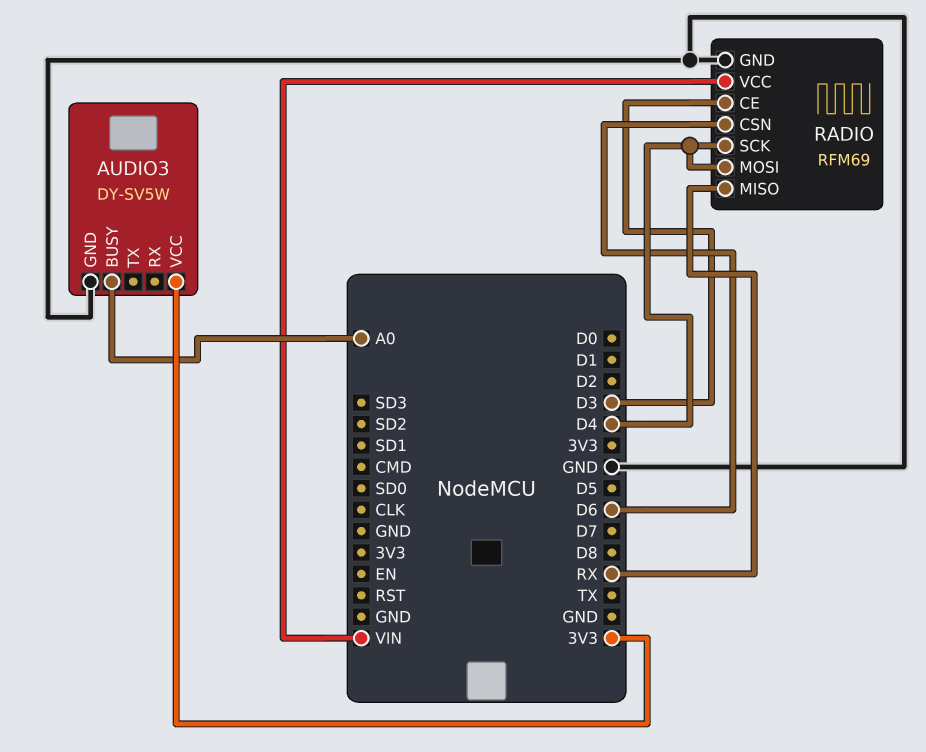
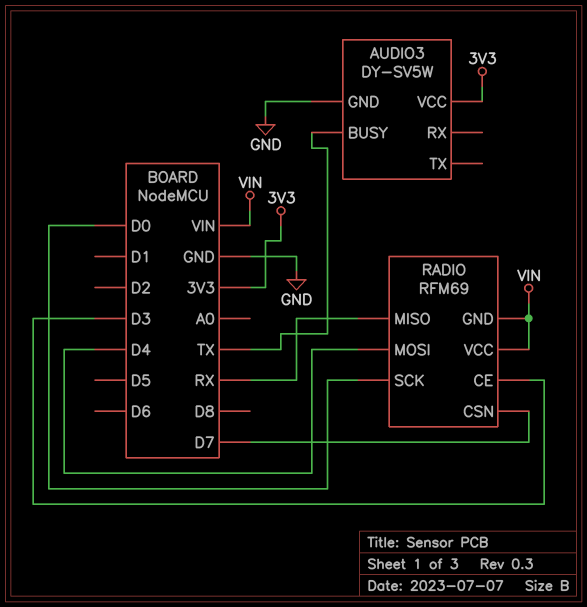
AUDIO3 pin BUSY: A0 -> TX
RADIO pin CSN: D6 -> D7
RADIO pin GND: GND -> VIN
RADIO pin SCK: D4 -> D0

